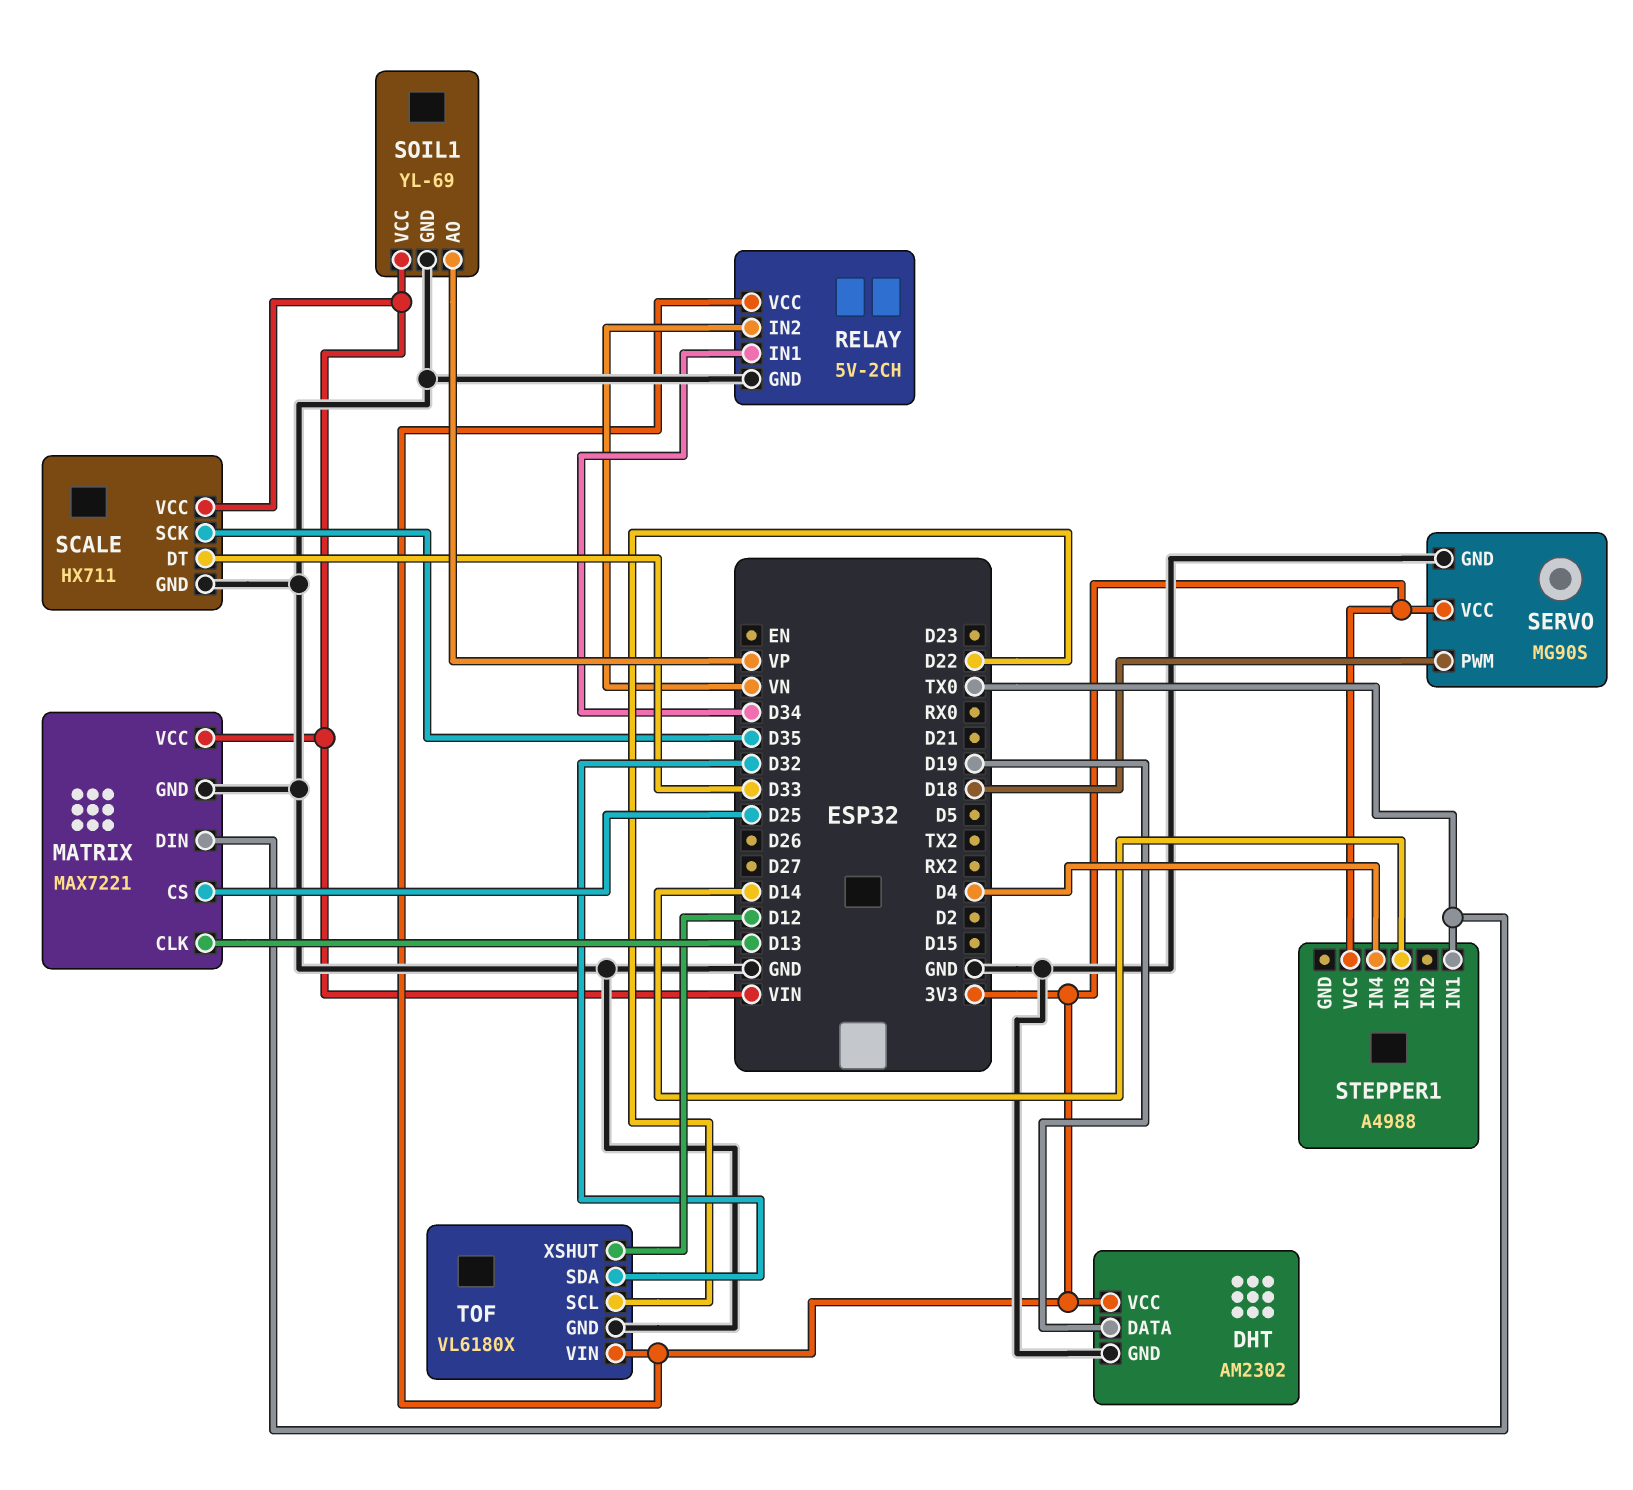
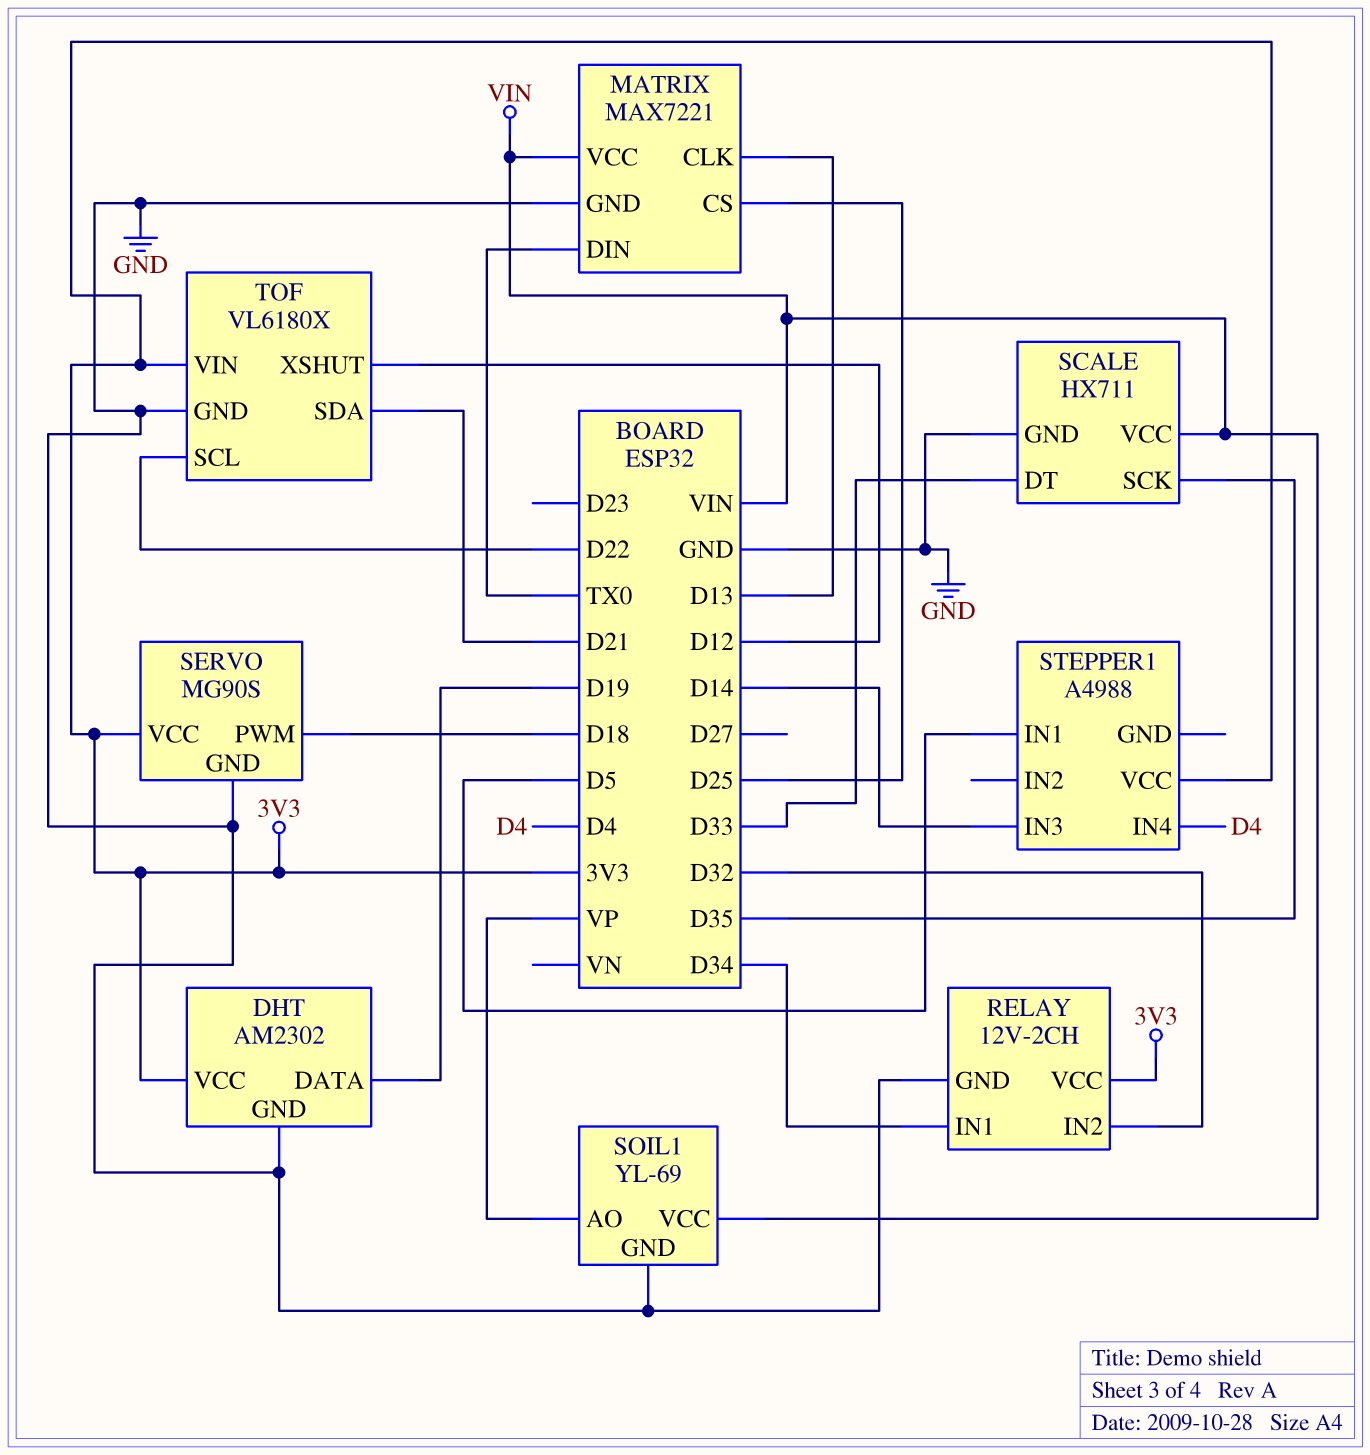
RELAY: 5V-2CH -> 12V-2CH
RELAY pin IN2: VN -> D32
STEPPER1 pin IN1: TX0 -> D5
TOF pin SDA: D32 -> D21

